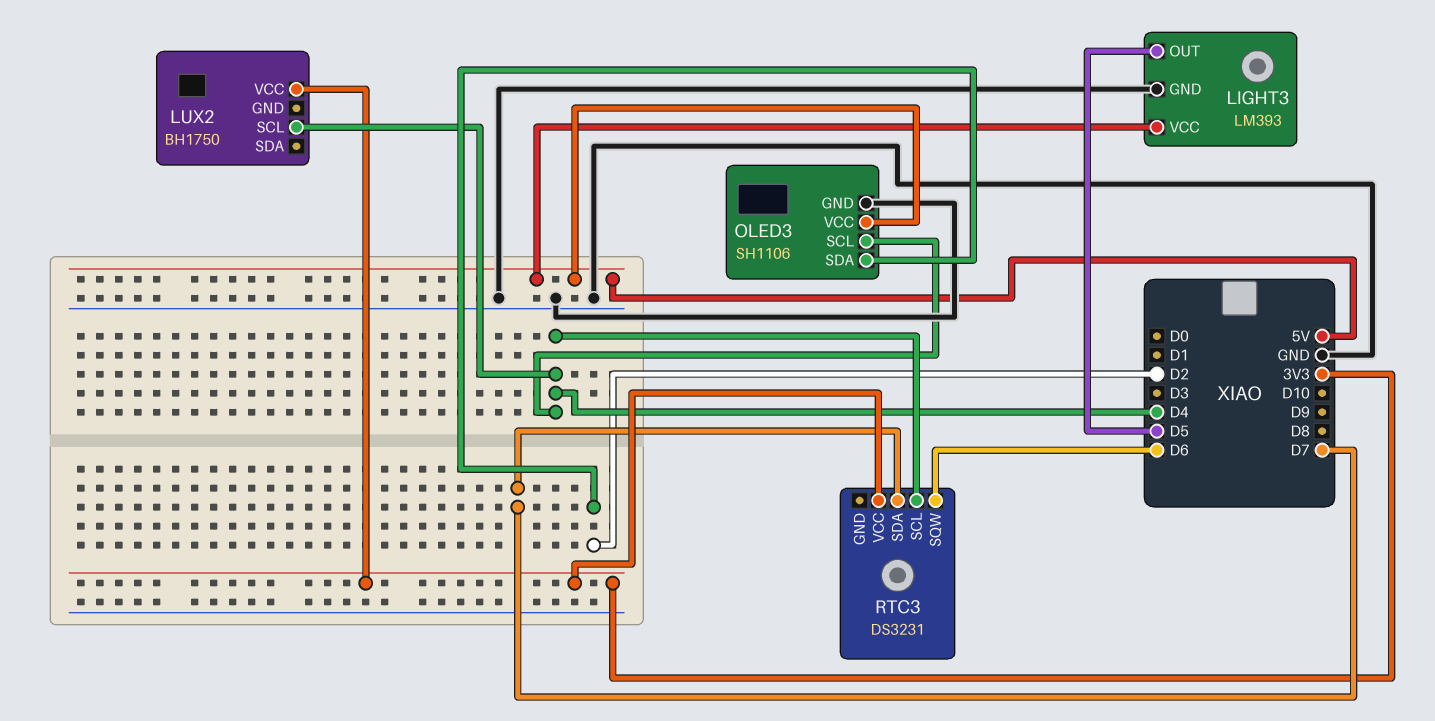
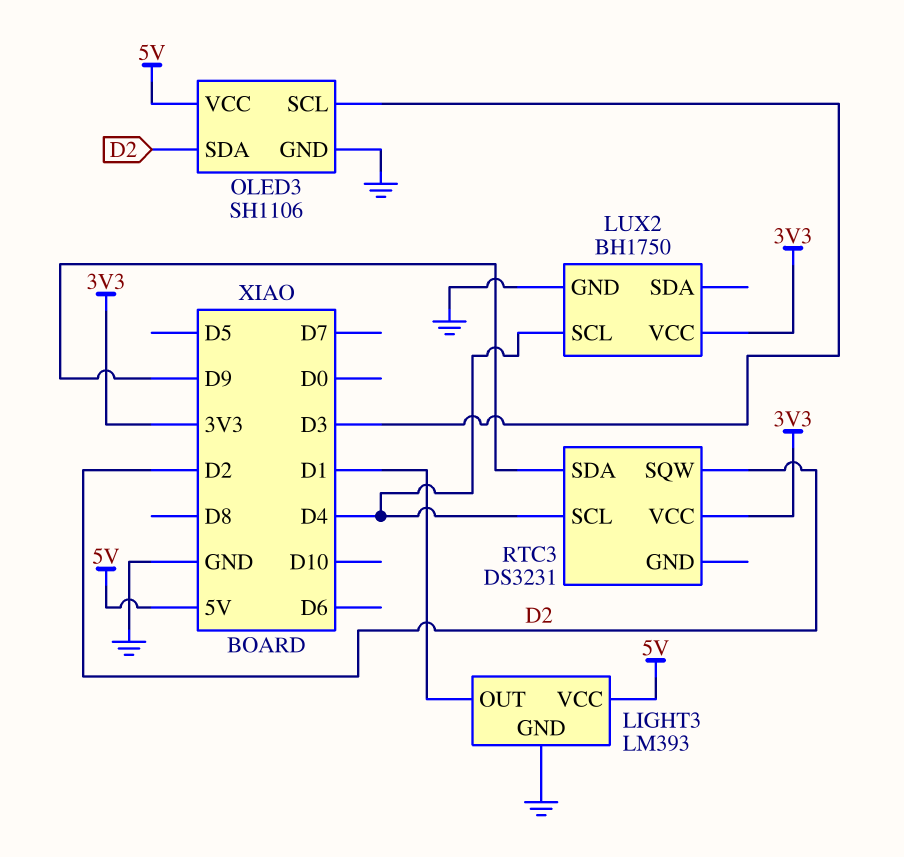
LIGHT3 pin OUT: D5 -> D1
LUX2 pin GND: none -> GND
OLED3 pin SCL: D4 -> D3
RTC3 pin SDA: D7 -> D9
RTC3 pin SQW: D6 -> D2

